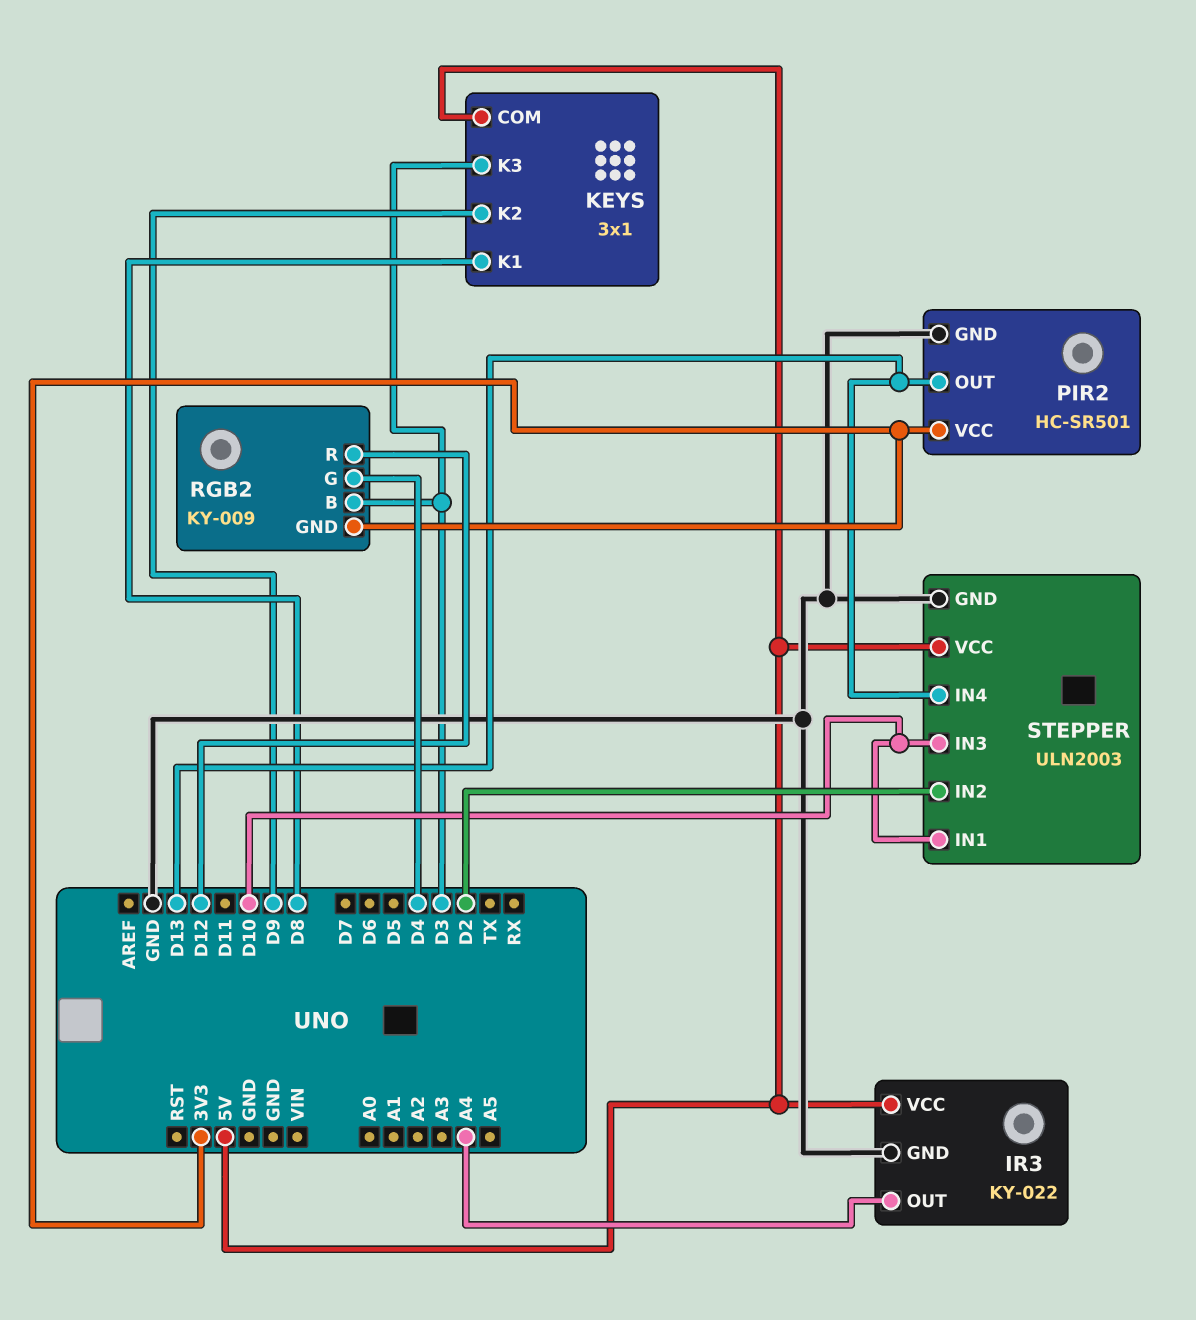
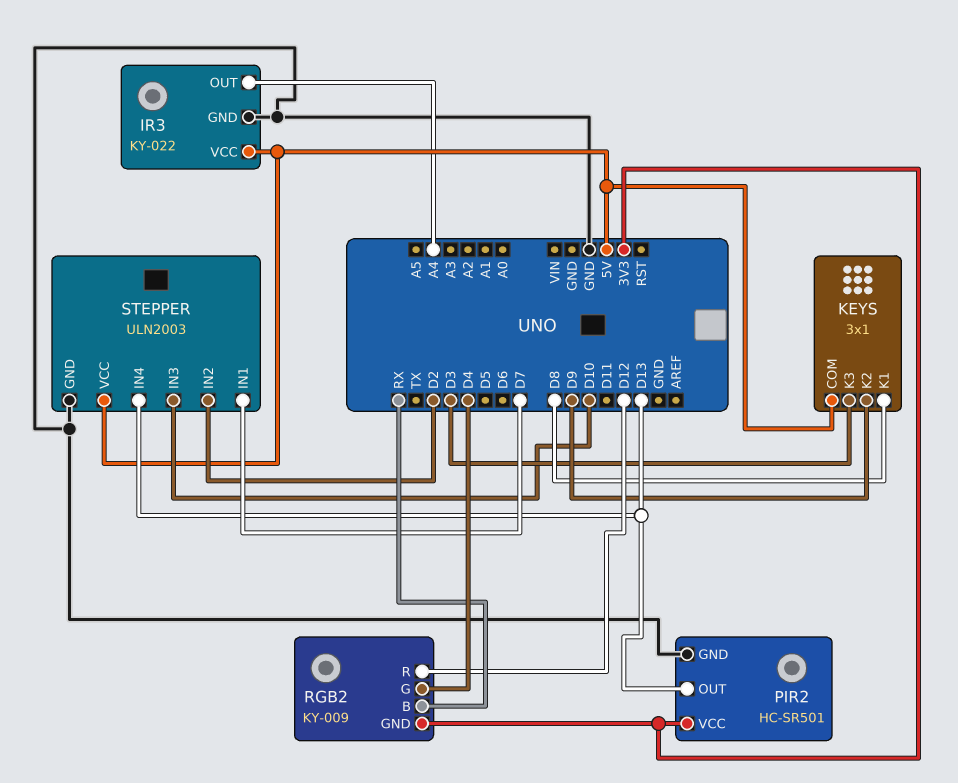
RGB2 pin B: D3 -> RX
STEPPER pin IN1: D10 -> D7

